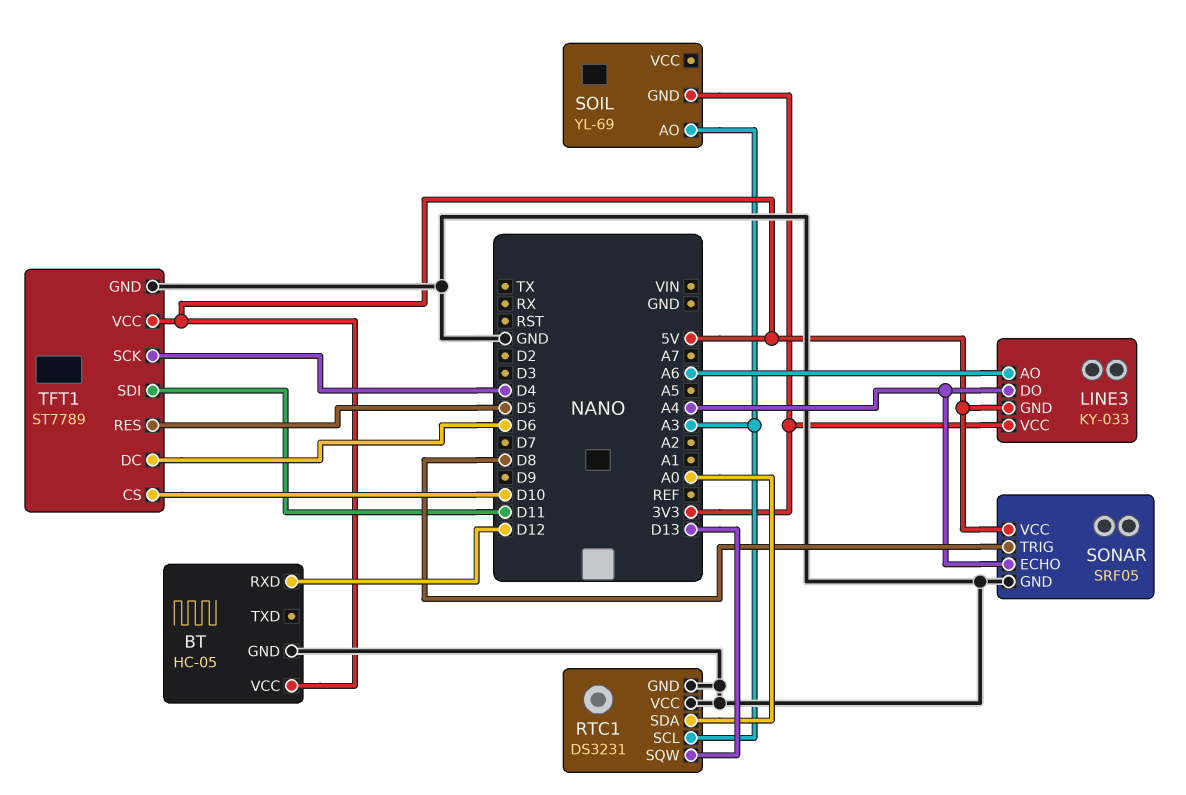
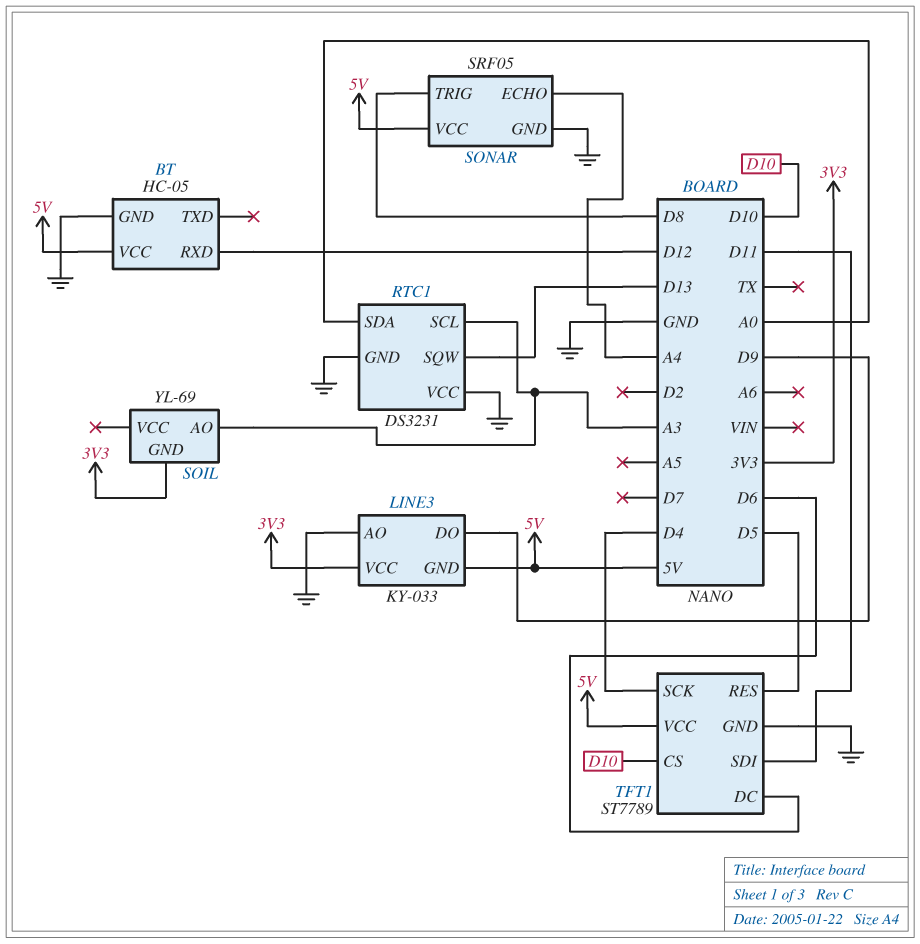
LINE3 pin AO: A6 -> GND
LINE3 pin DO: A4 -> D9

